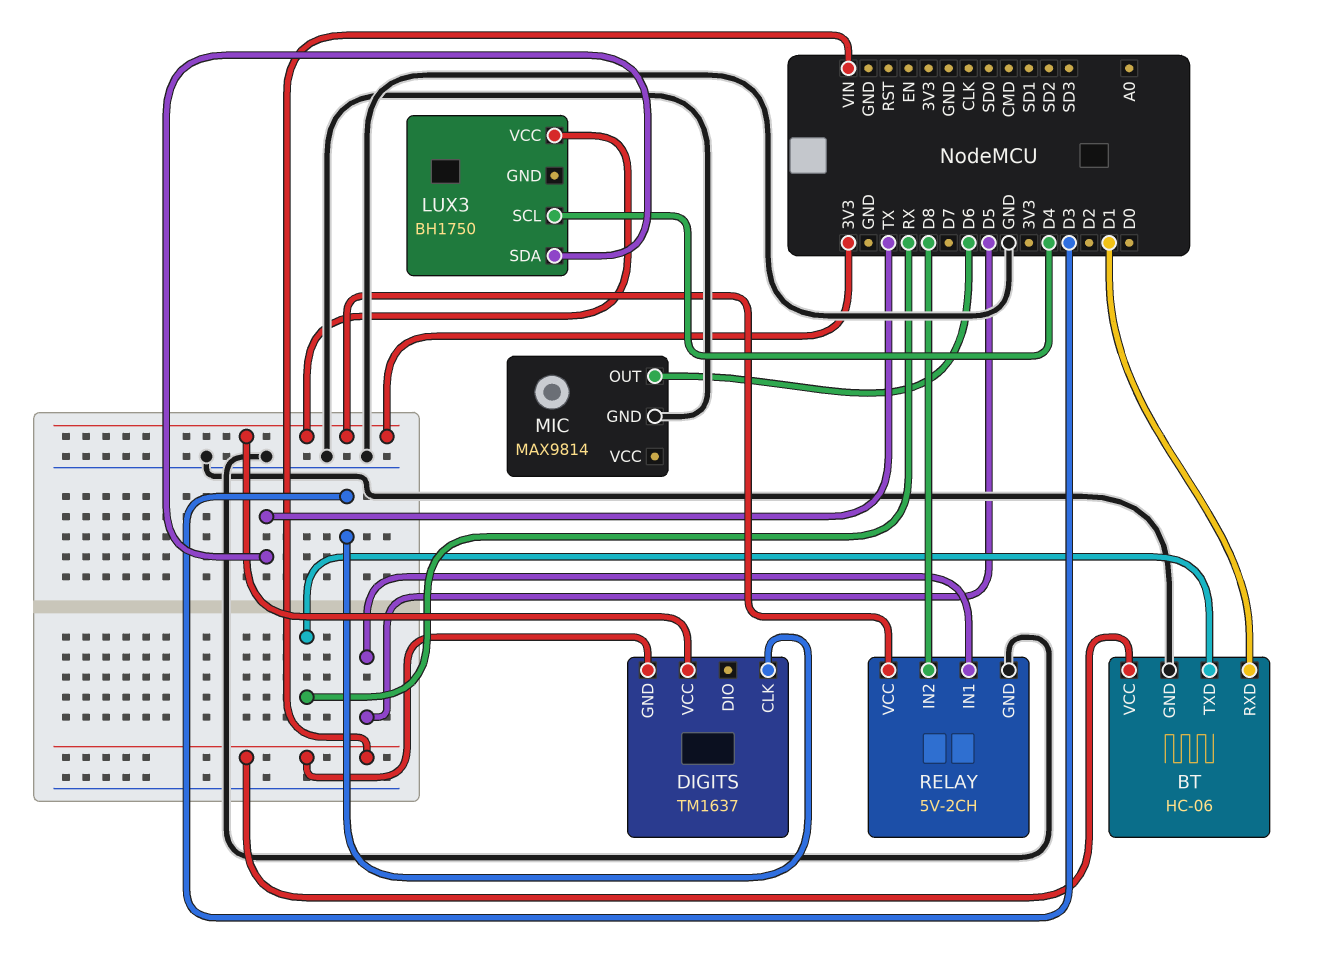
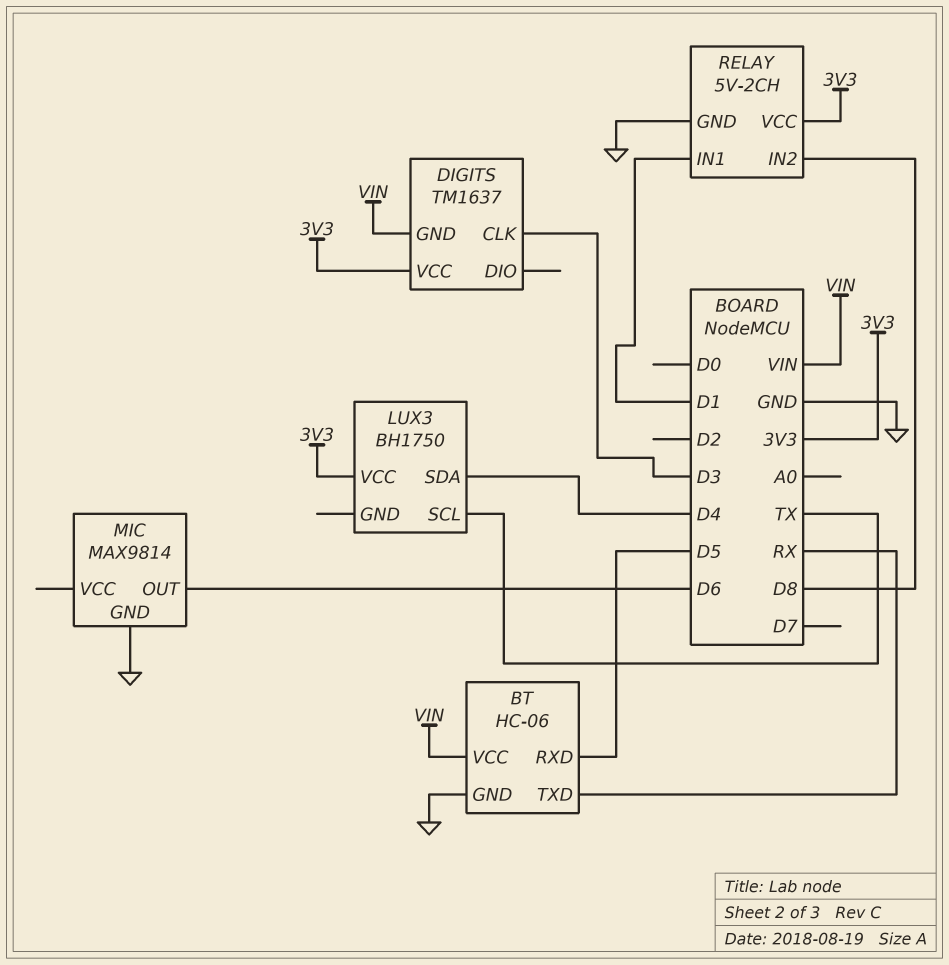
BT pin RXD: D1 -> D5
LUX3 pin SCL: D4 -> TX
LUX3 pin SDA: TX -> D4
RELAY pin IN1: D5 -> D1

